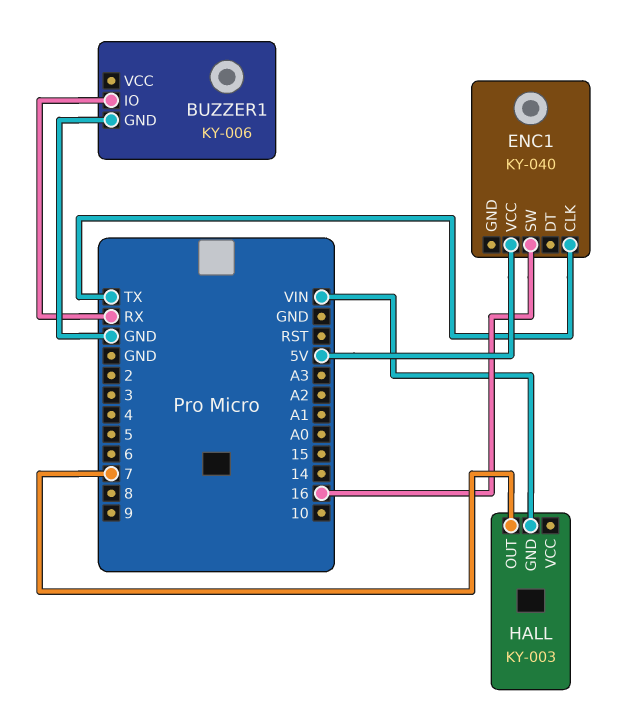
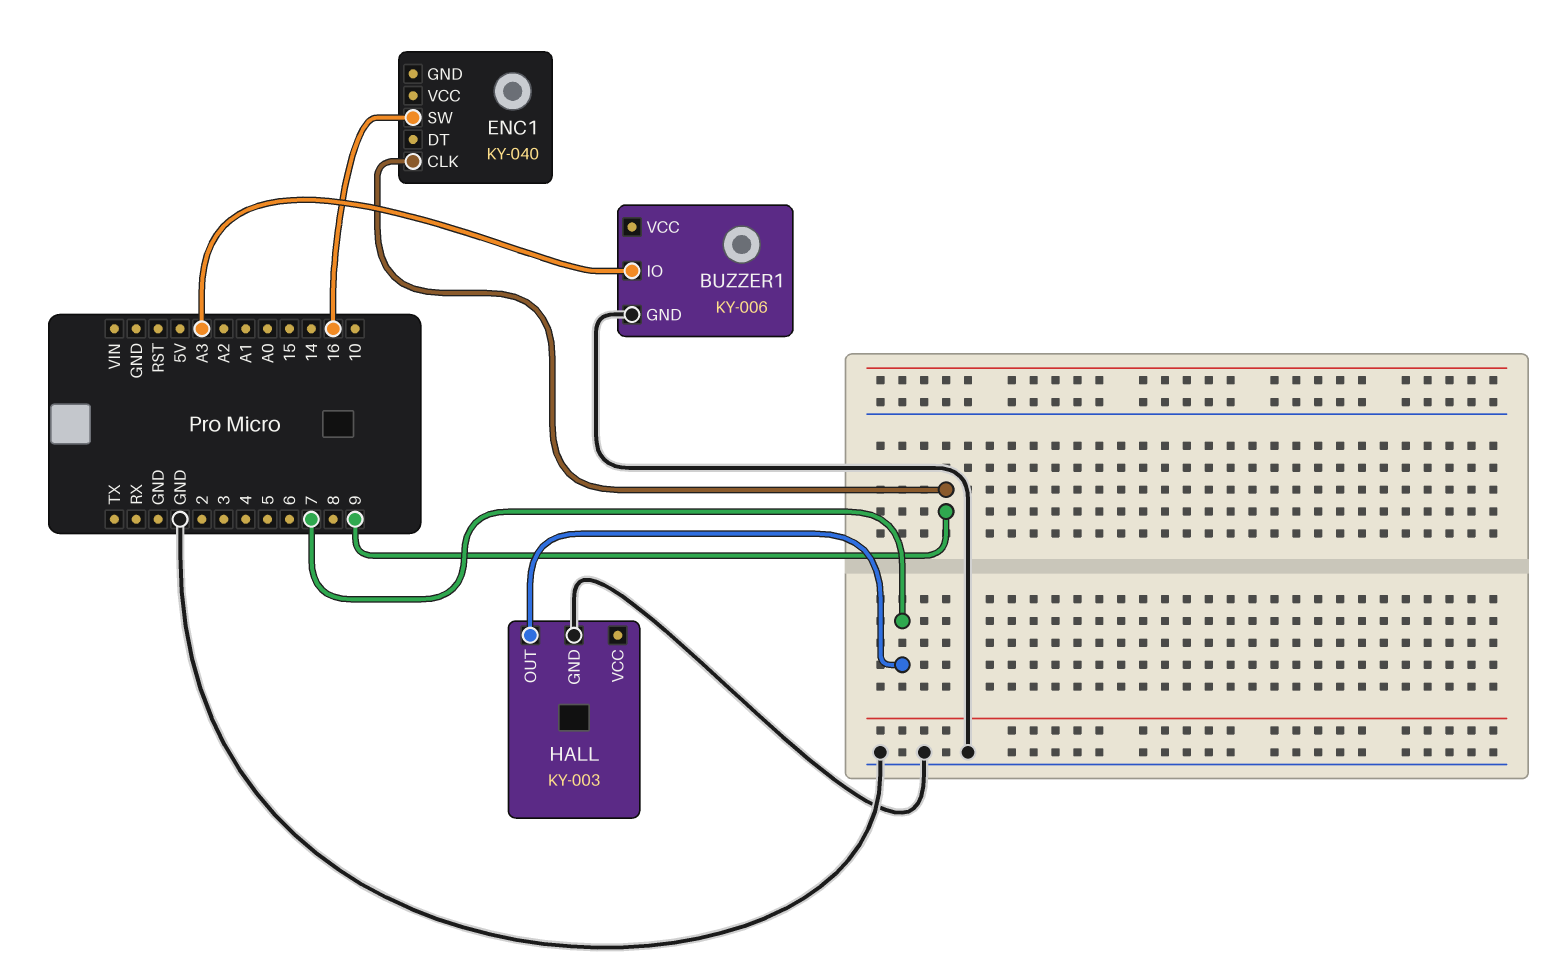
BUZZER1 pin IO: RX -> A3
ENC1 pin CLK: TX -> 9
ENC1 pin VCC: 5V -> none
HALL pin GND: VIN -> GND

